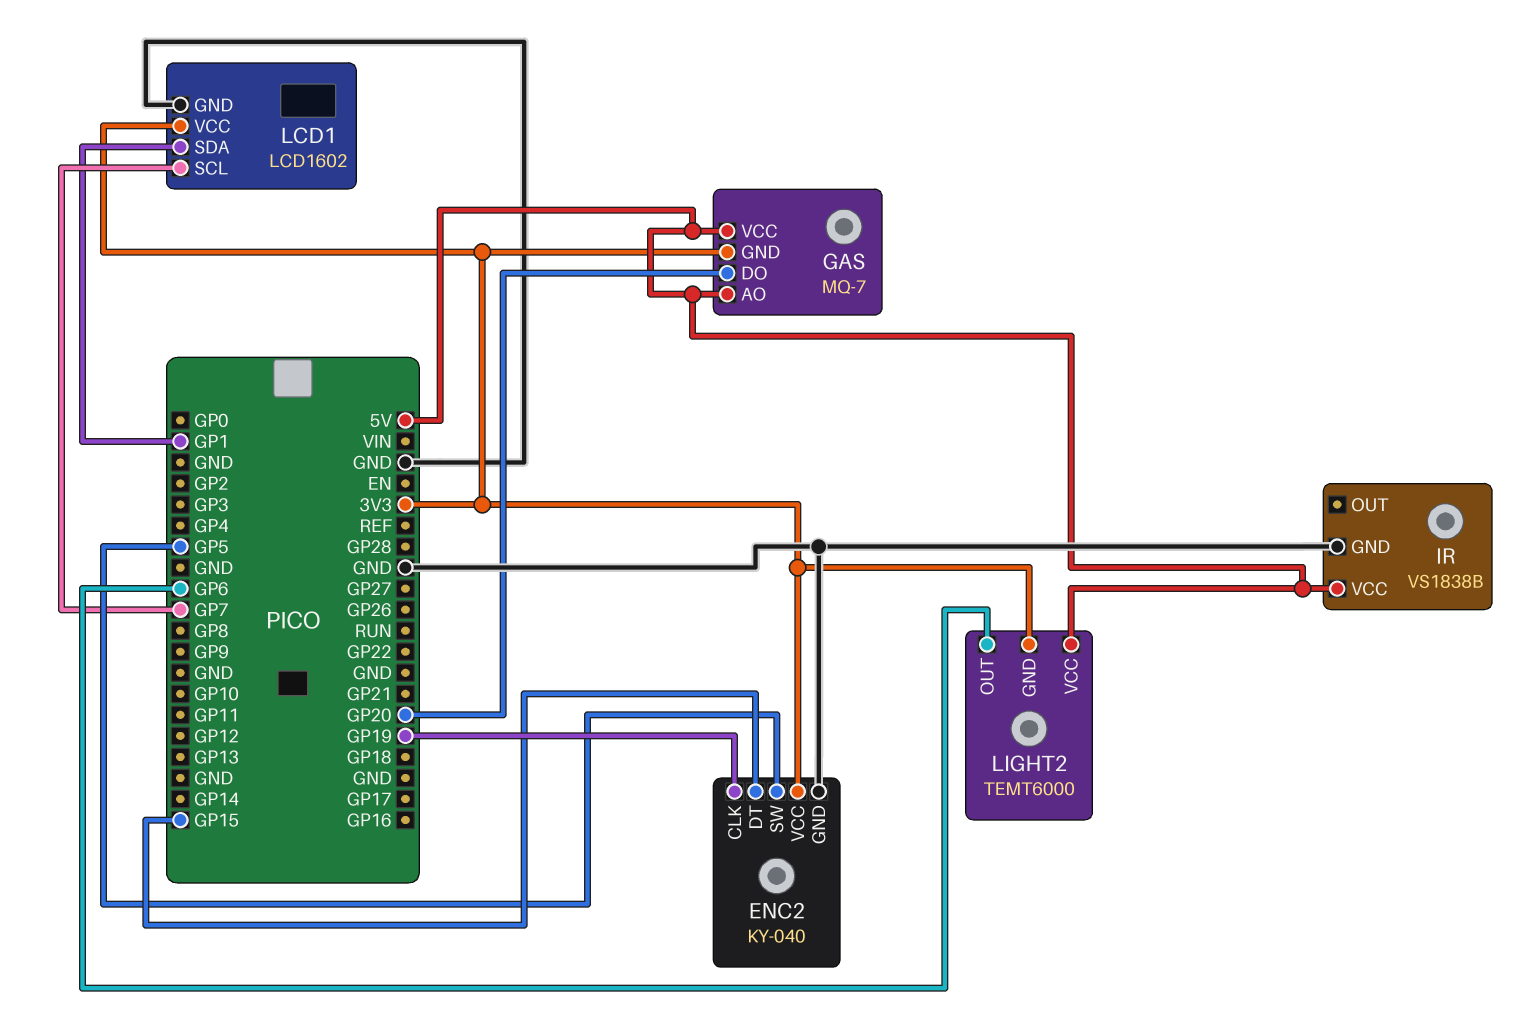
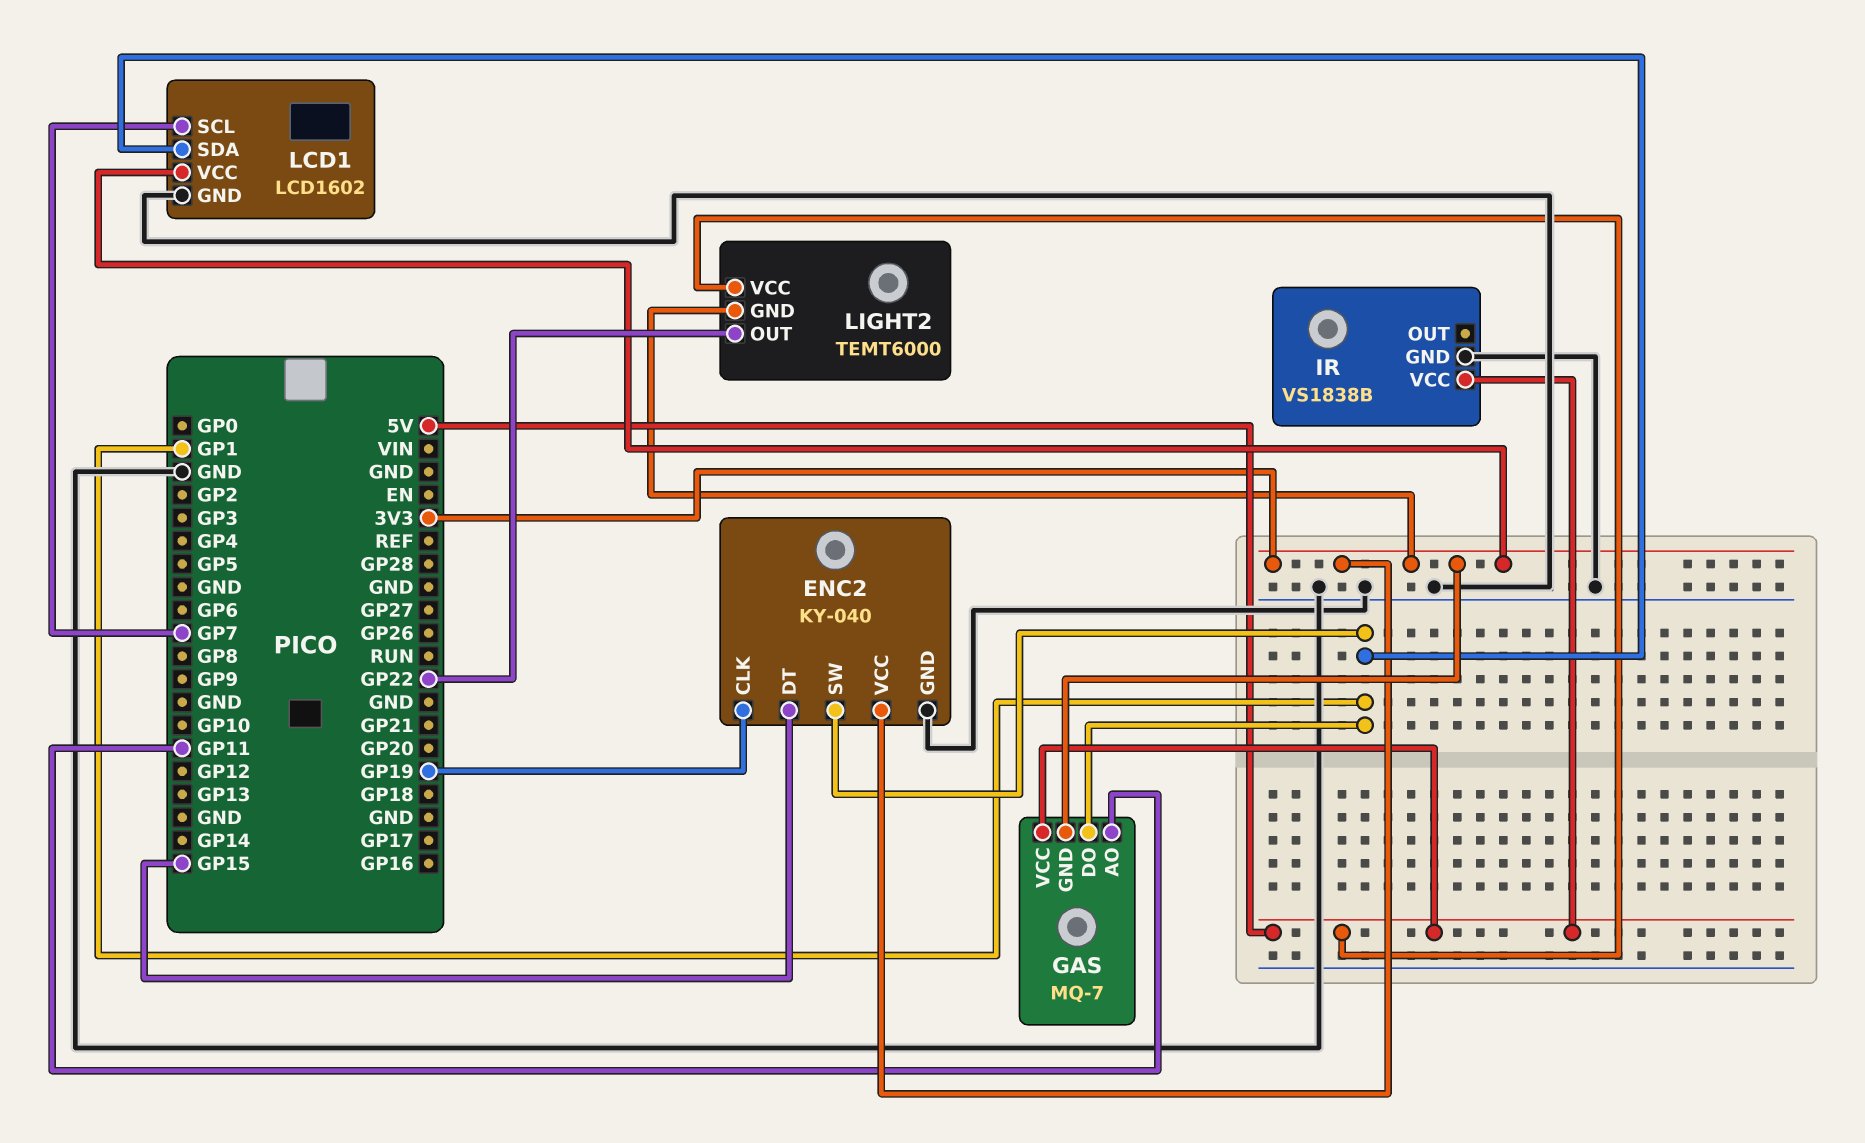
ENC2 pin SW: GP5 -> GP1
GAS pin AO: 5V -> GP11
GAS pin DO: GP20 -> GP1
LIGHT2 pin OUT: GP6 -> GP22

